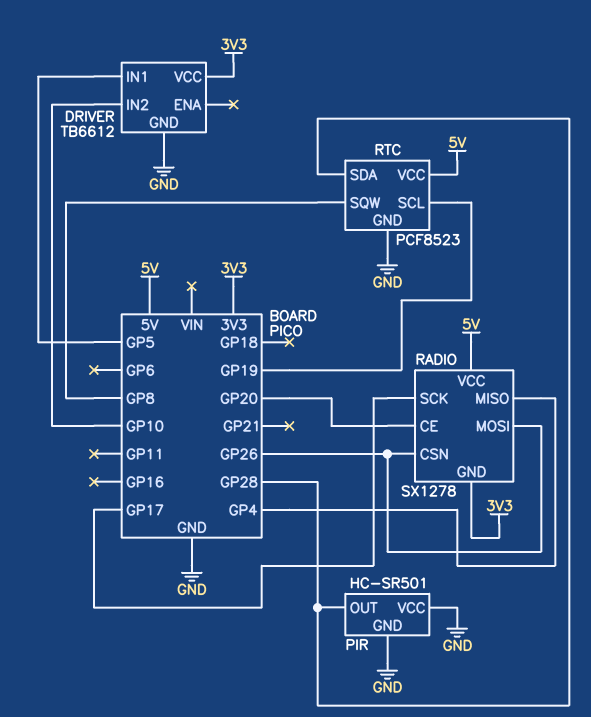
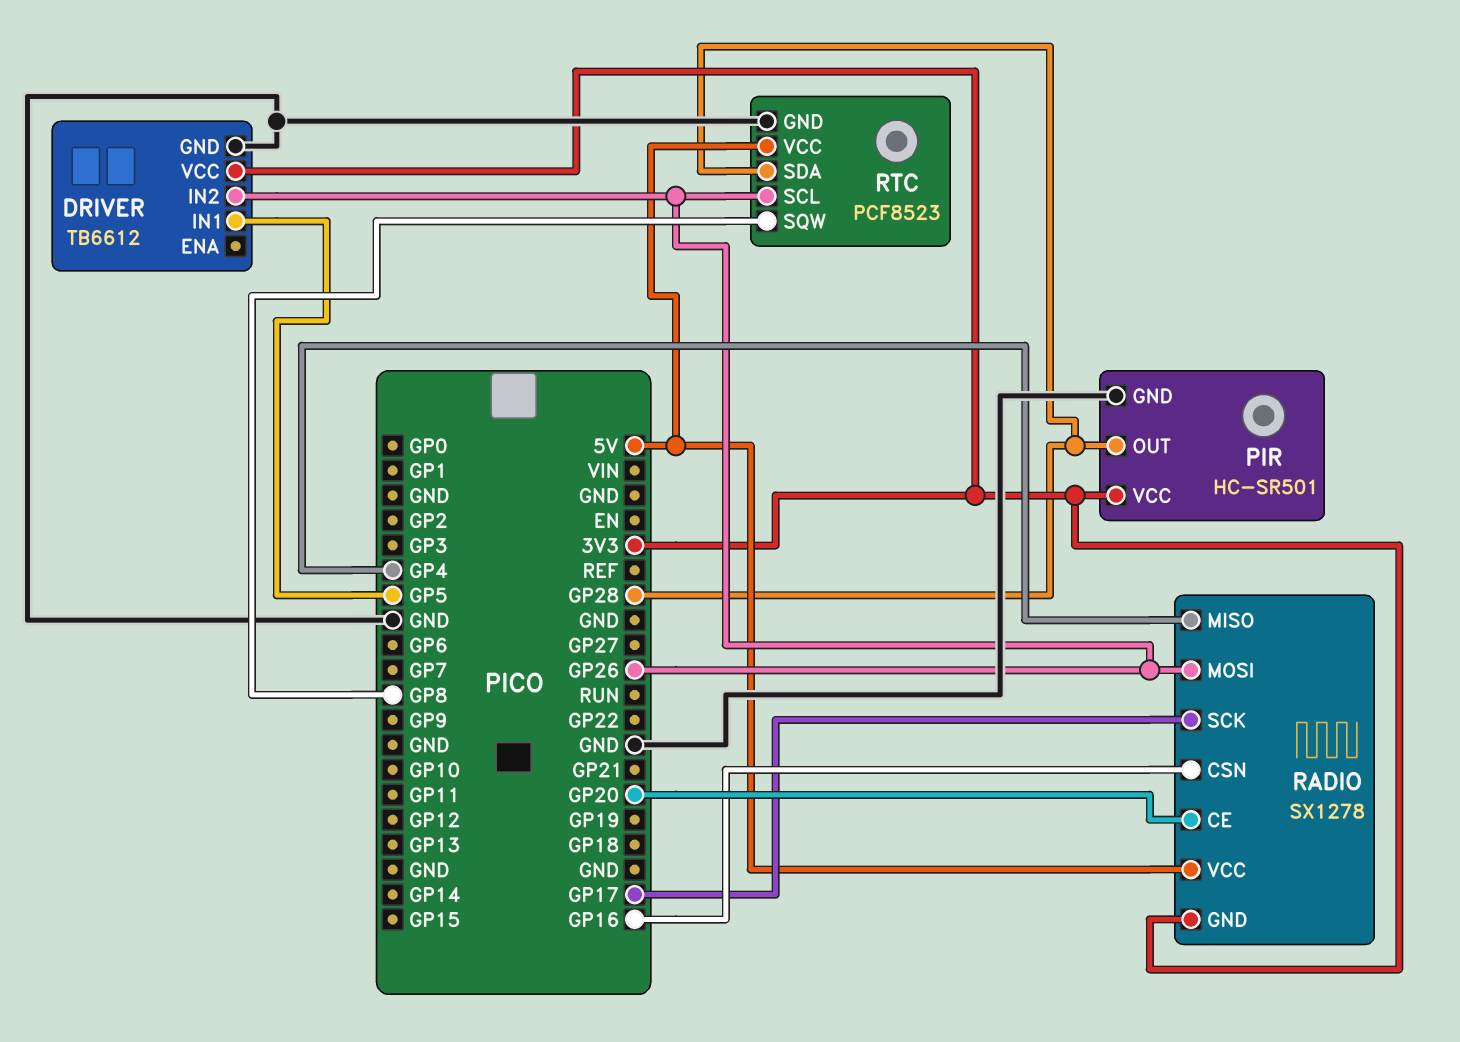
DRIVER pin IN2: GP10 -> GP26
PIR pin VCC: GND -> 3V3
RADIO pin CSN: GP26 -> GP16
RTC pin SCL: GP19 -> GP26

